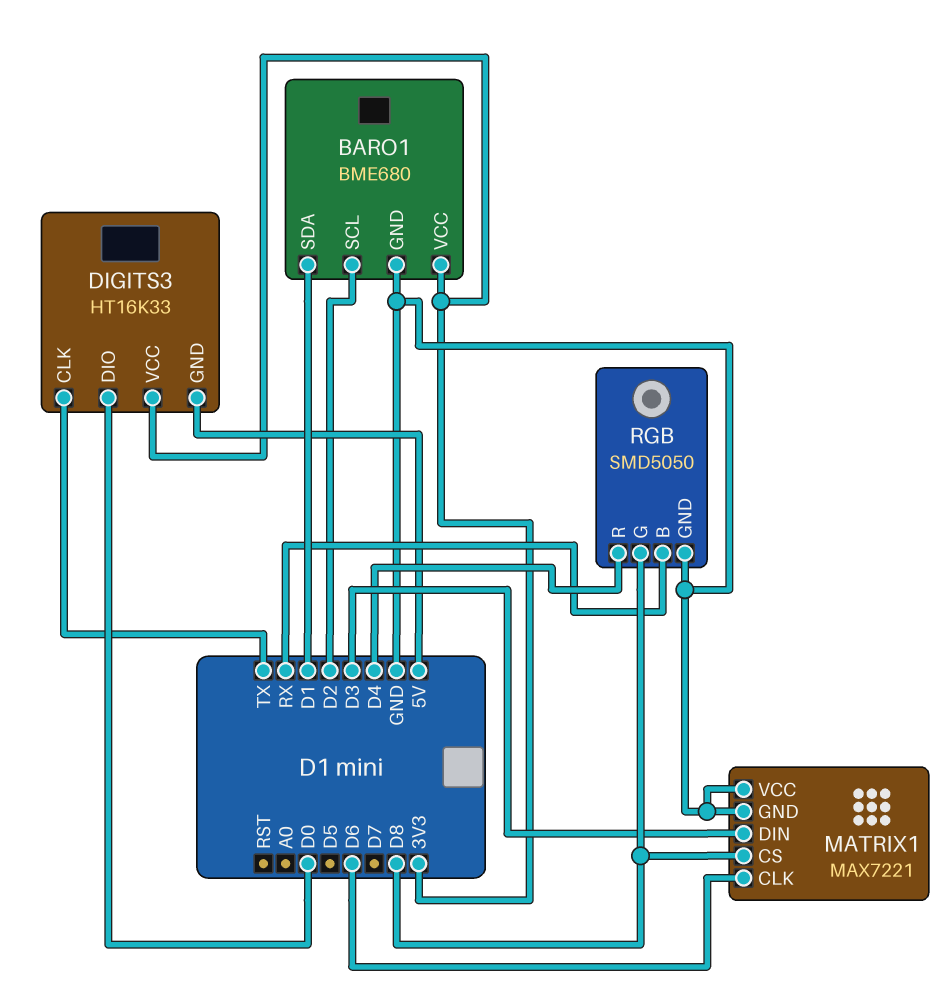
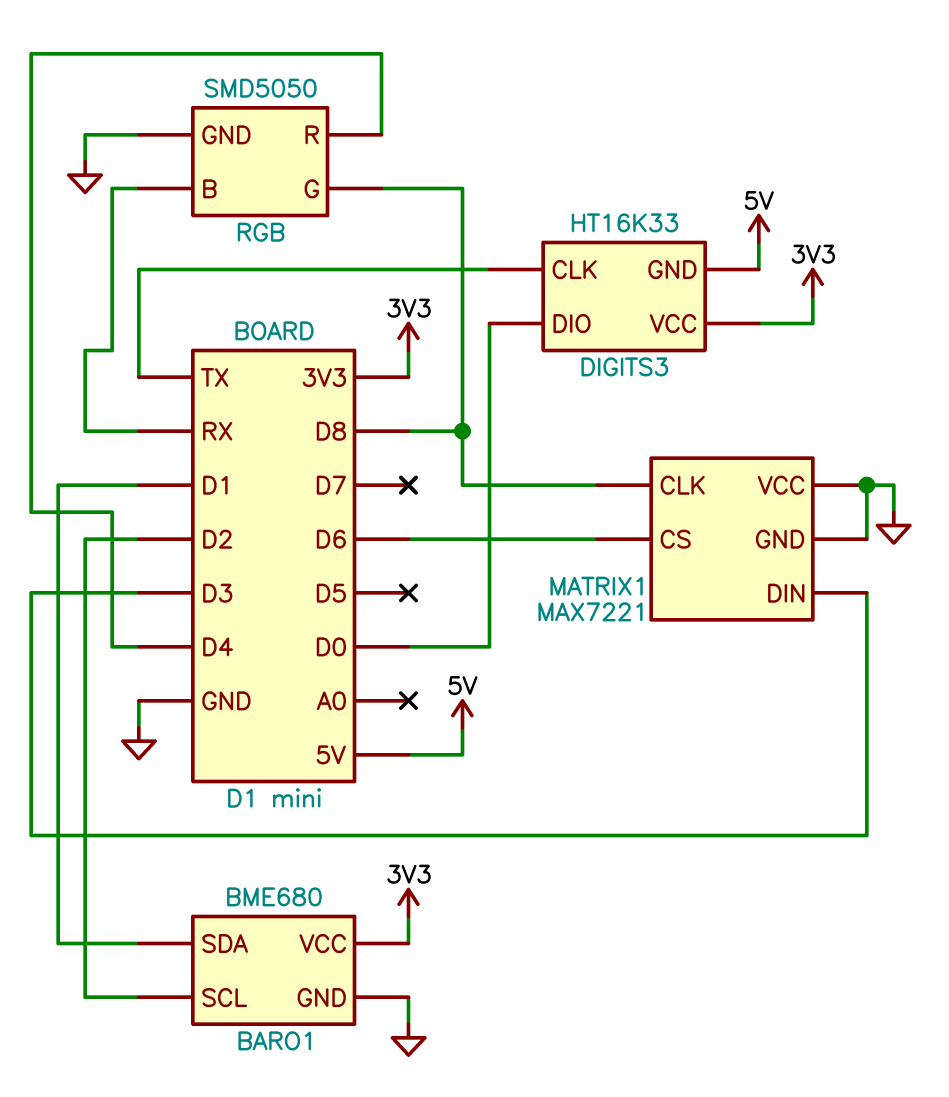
MATRIX1 pin CLK: D6 -> D8
MATRIX1 pin CS: D8 -> D6

